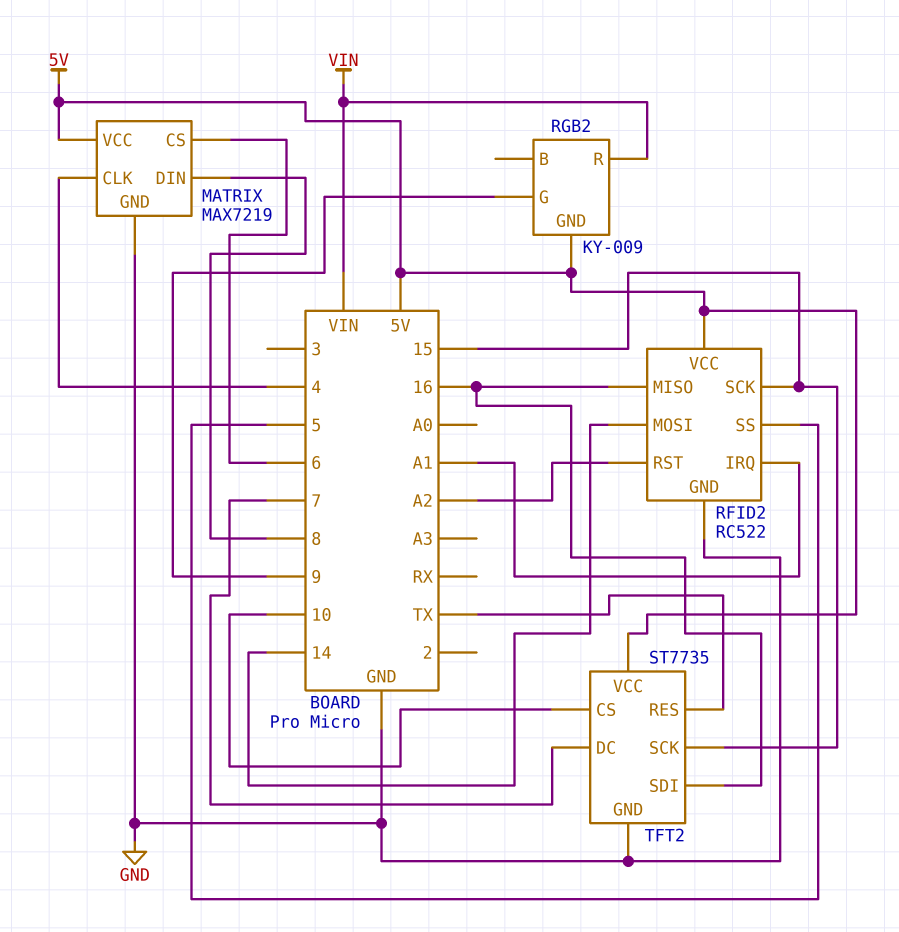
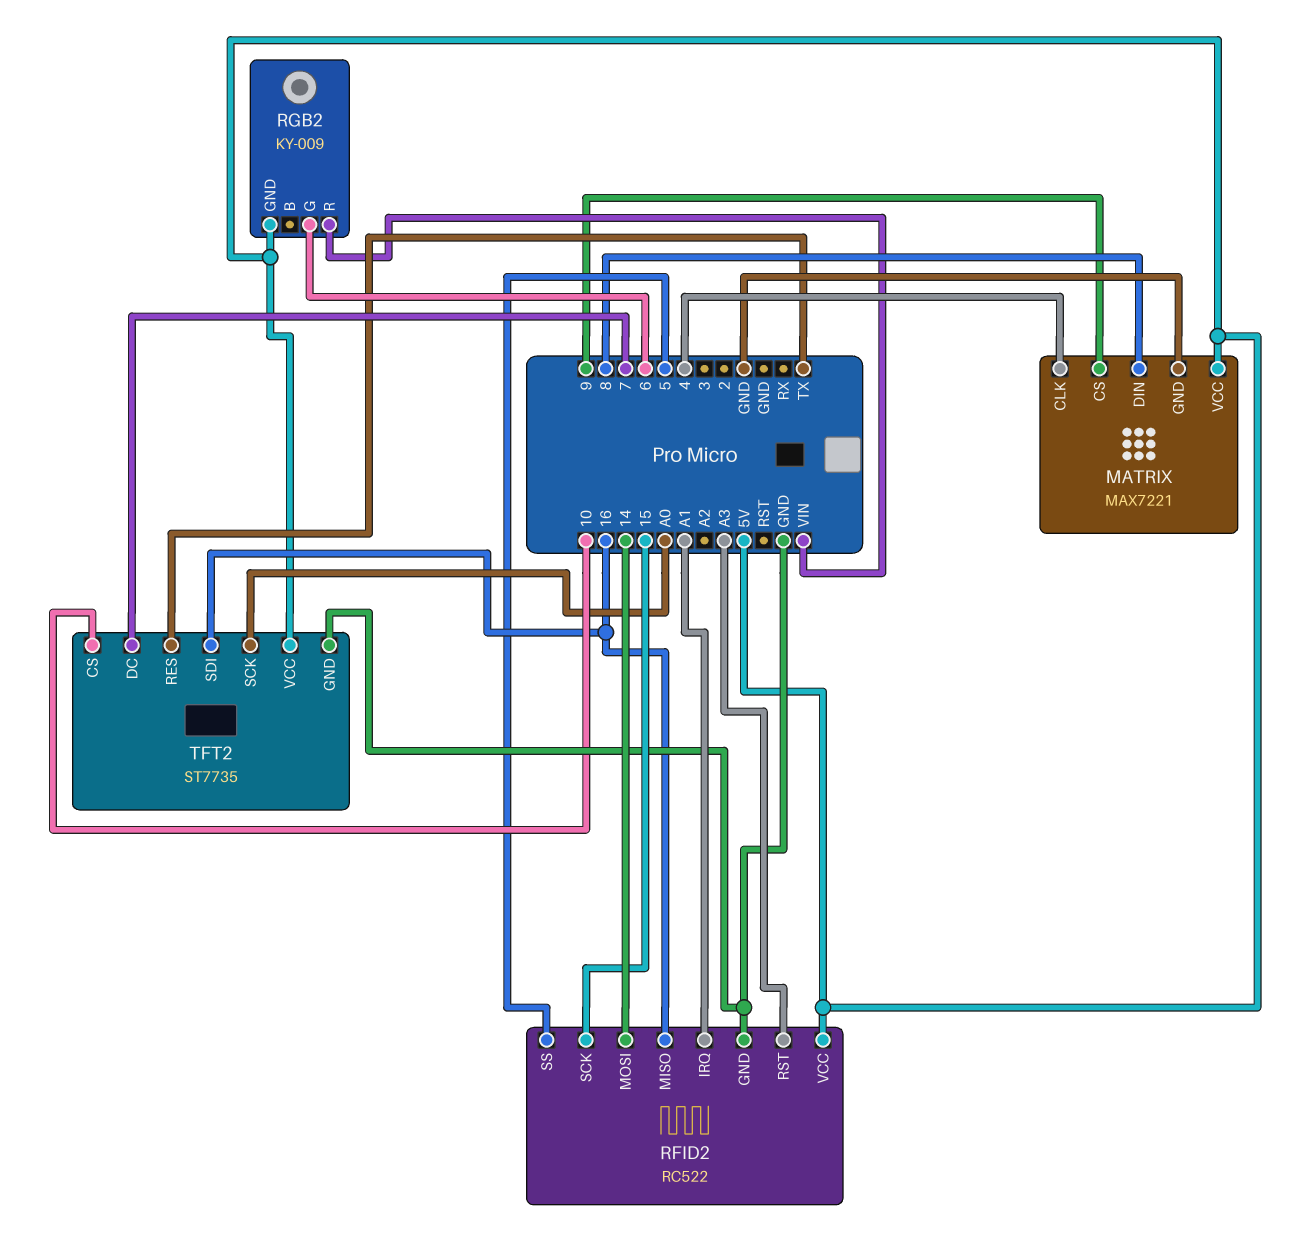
MATRIX: MAX7219 -> MAX7221
MATRIX pin CS: 6 -> 9
RFID2 pin RST: A2 -> A3
RGB2 pin G: 9 -> 6
TFT2 pin SCK: 15 -> A0

